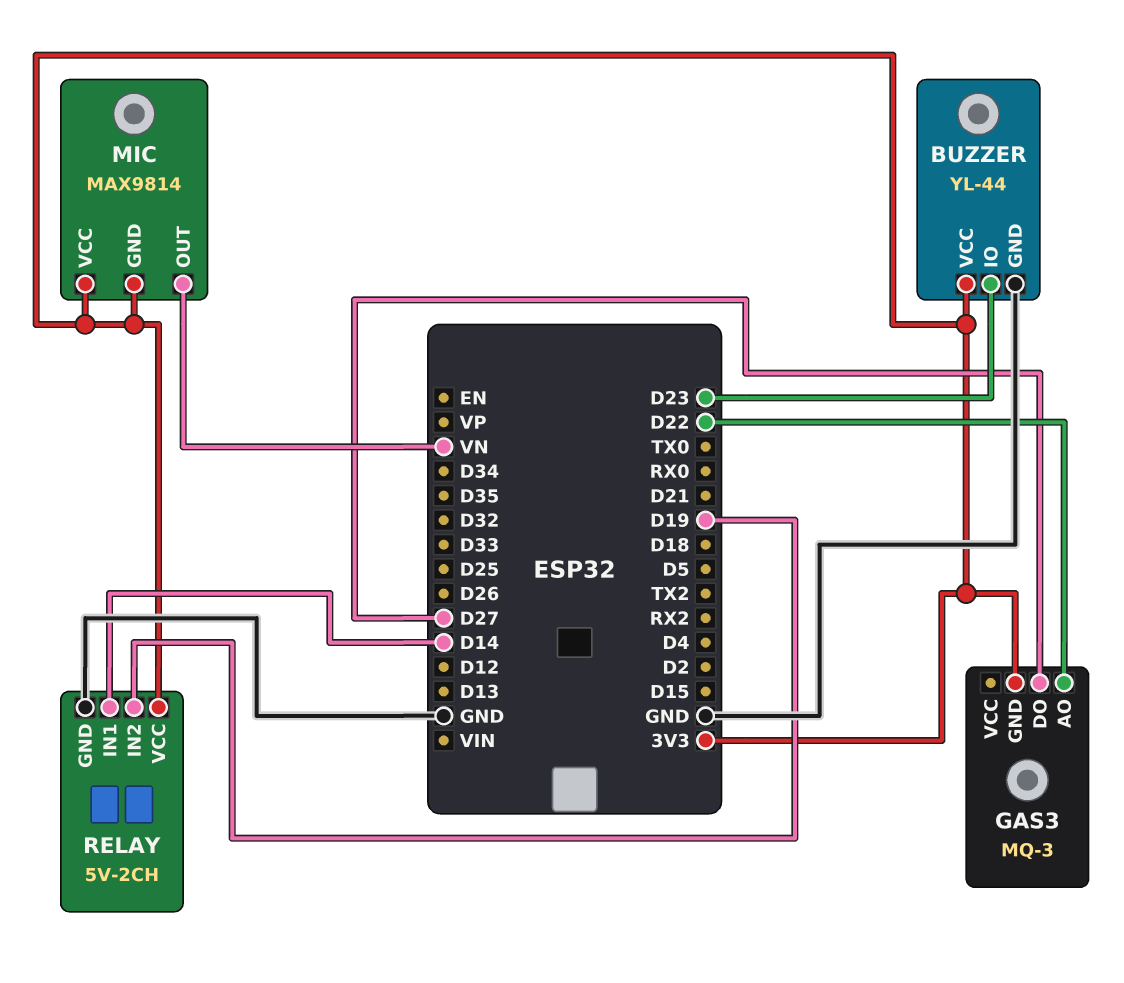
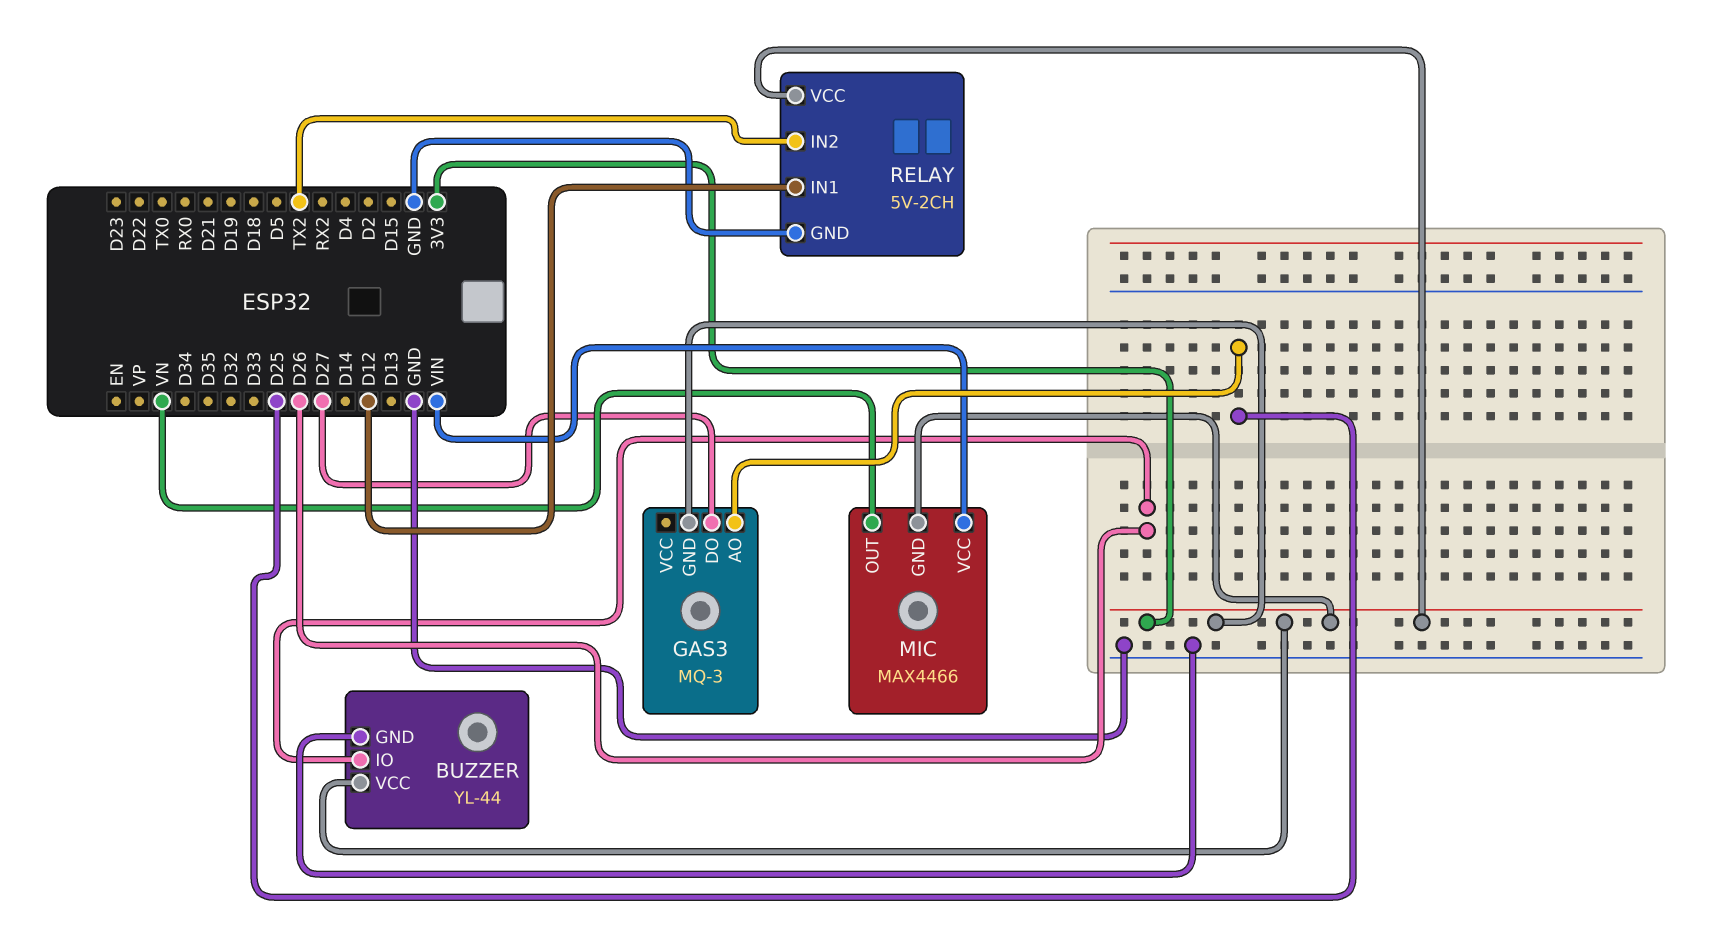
BUZZER pin IO: D23 -> D26
GAS3 pin AO: D22 -> D25
MIC: MAX9814 -> MAX4466
MIC pin VCC: 3V3 -> VIN
RELAY pin IN1: D14 -> D12
RELAY pin IN2: D19 -> TX2

